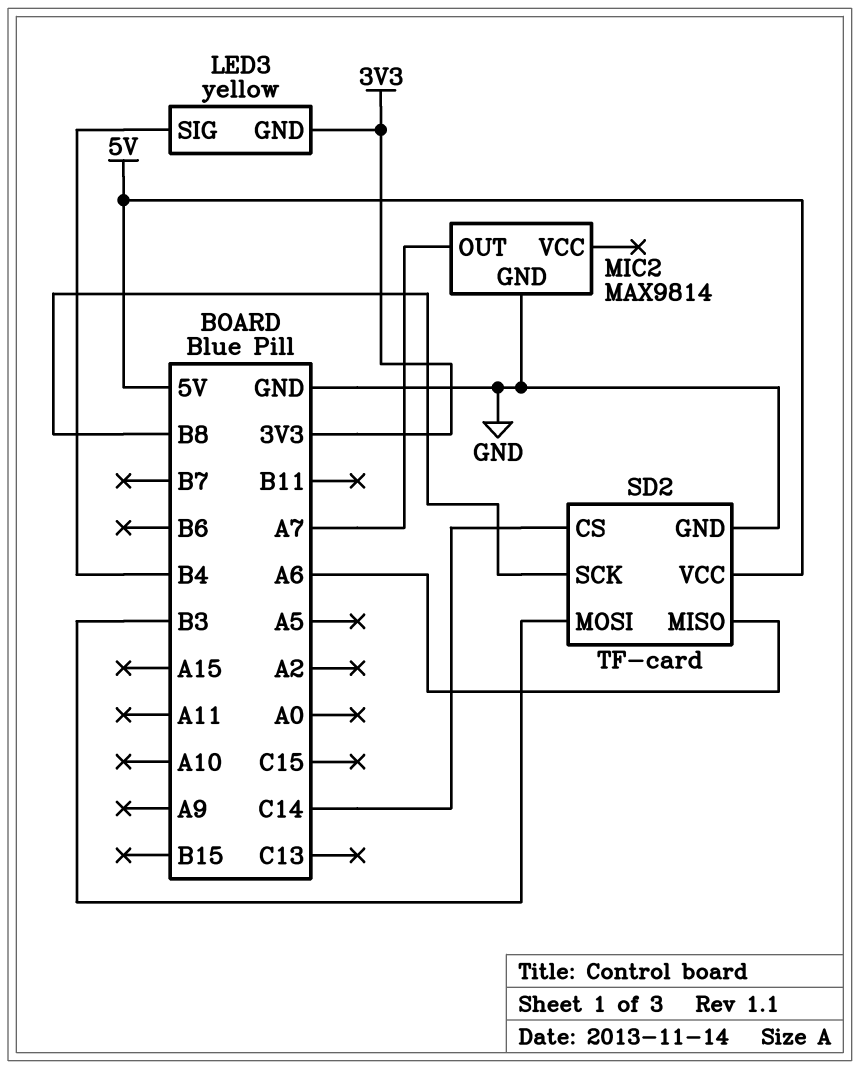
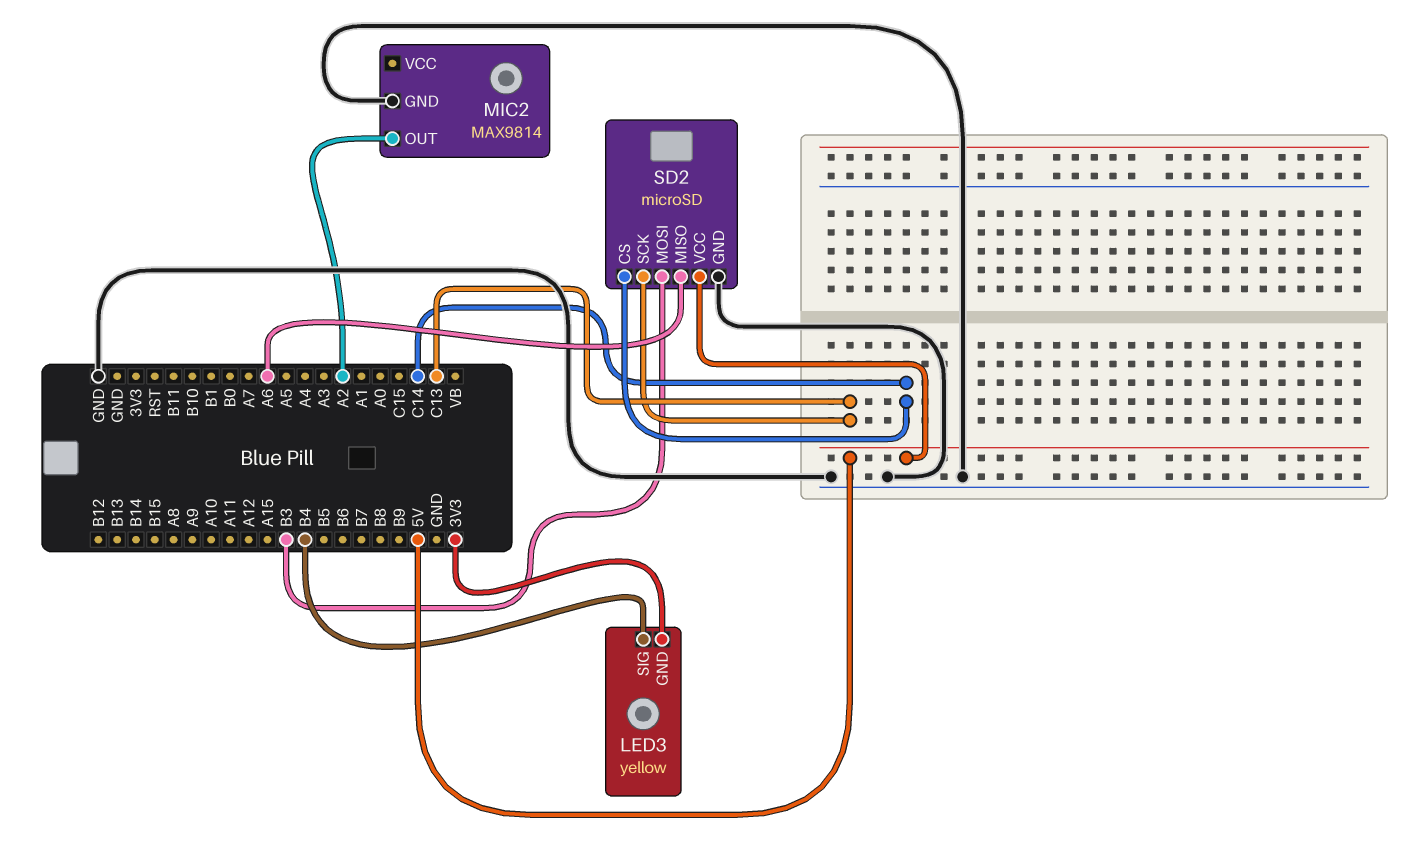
MIC2 pin OUT: A7 -> A2
SD2: TF-card -> microSD
SD2 pin SCK: B8 -> C13

